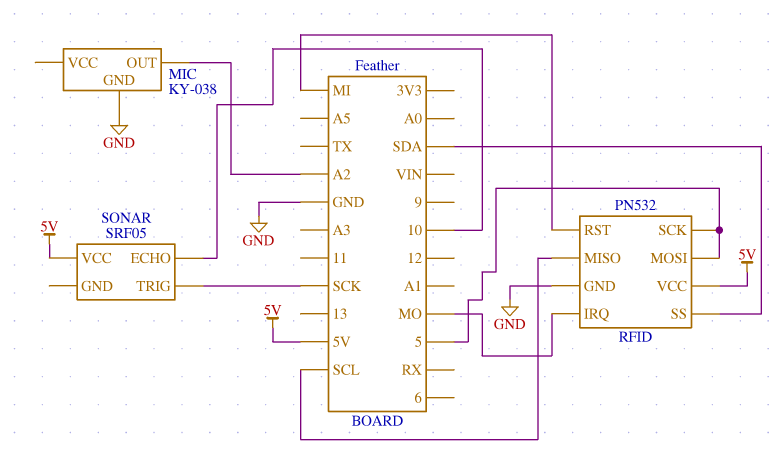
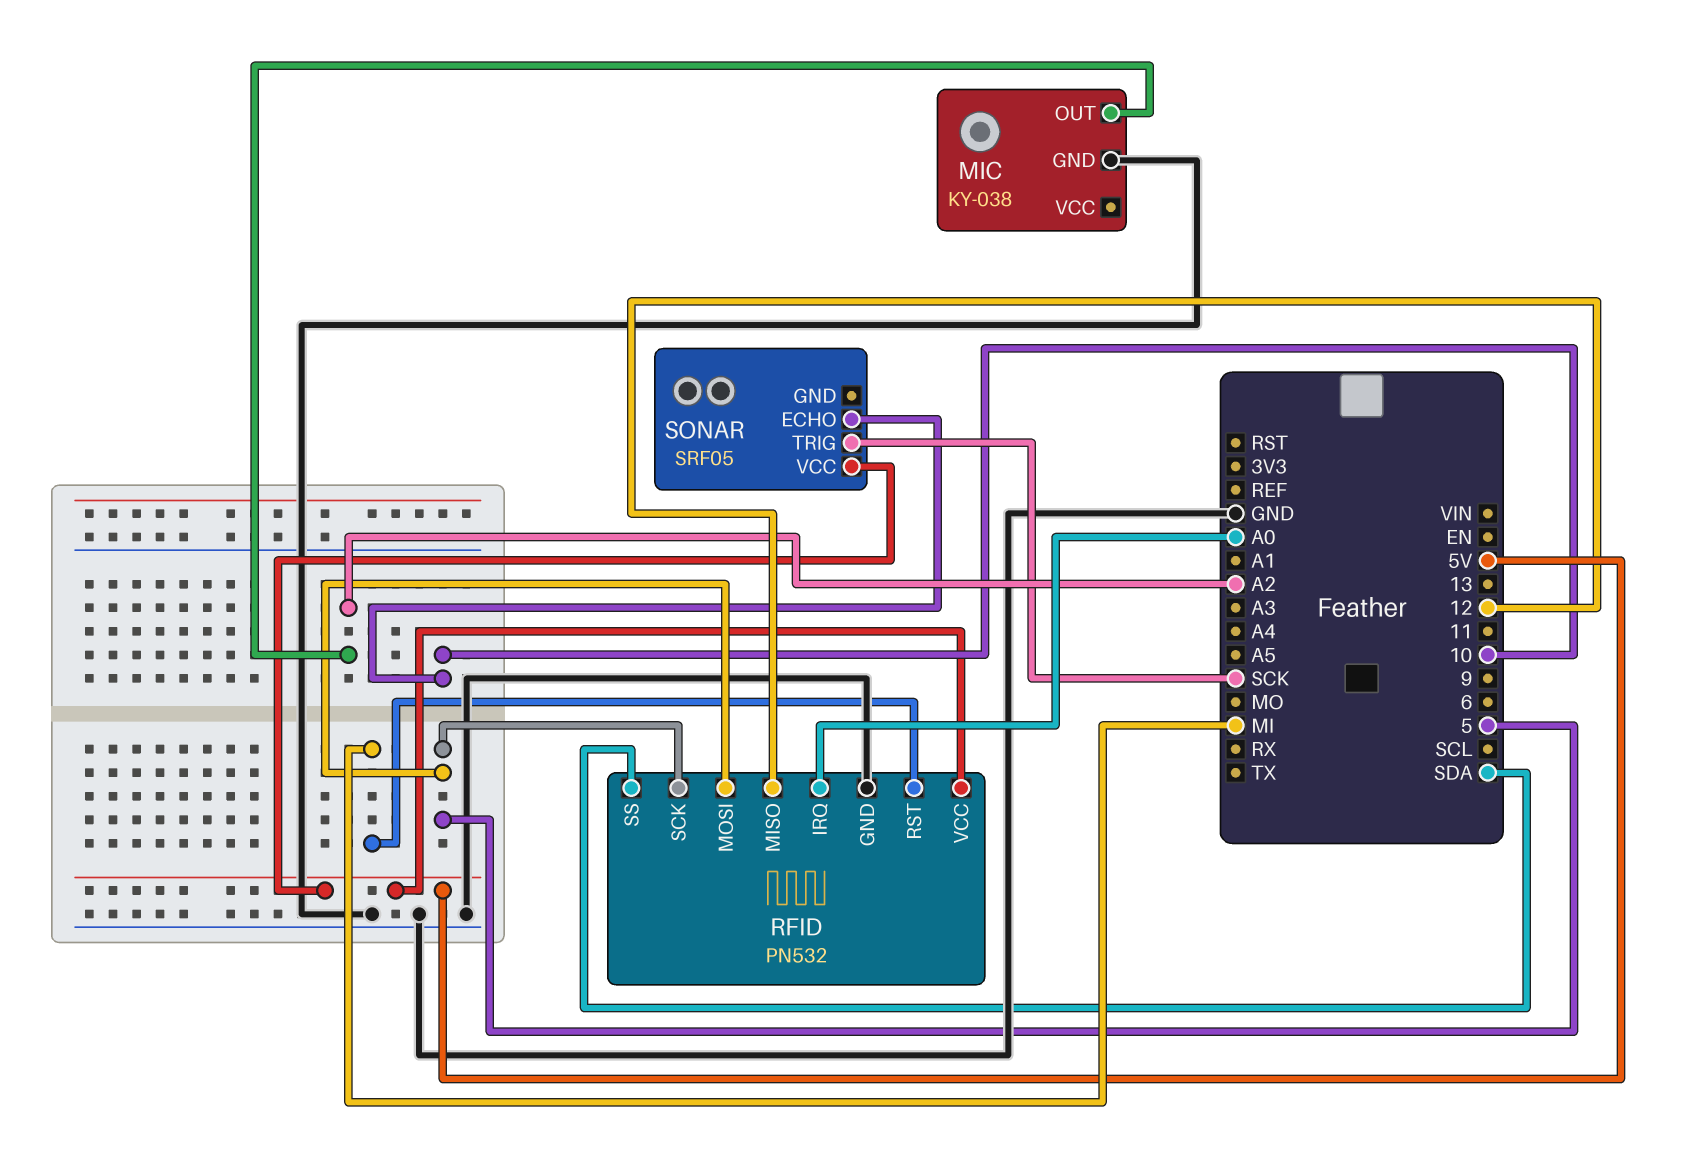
RFID pin IRQ: MO -> A0
RFID pin MISO: SCL -> 12

